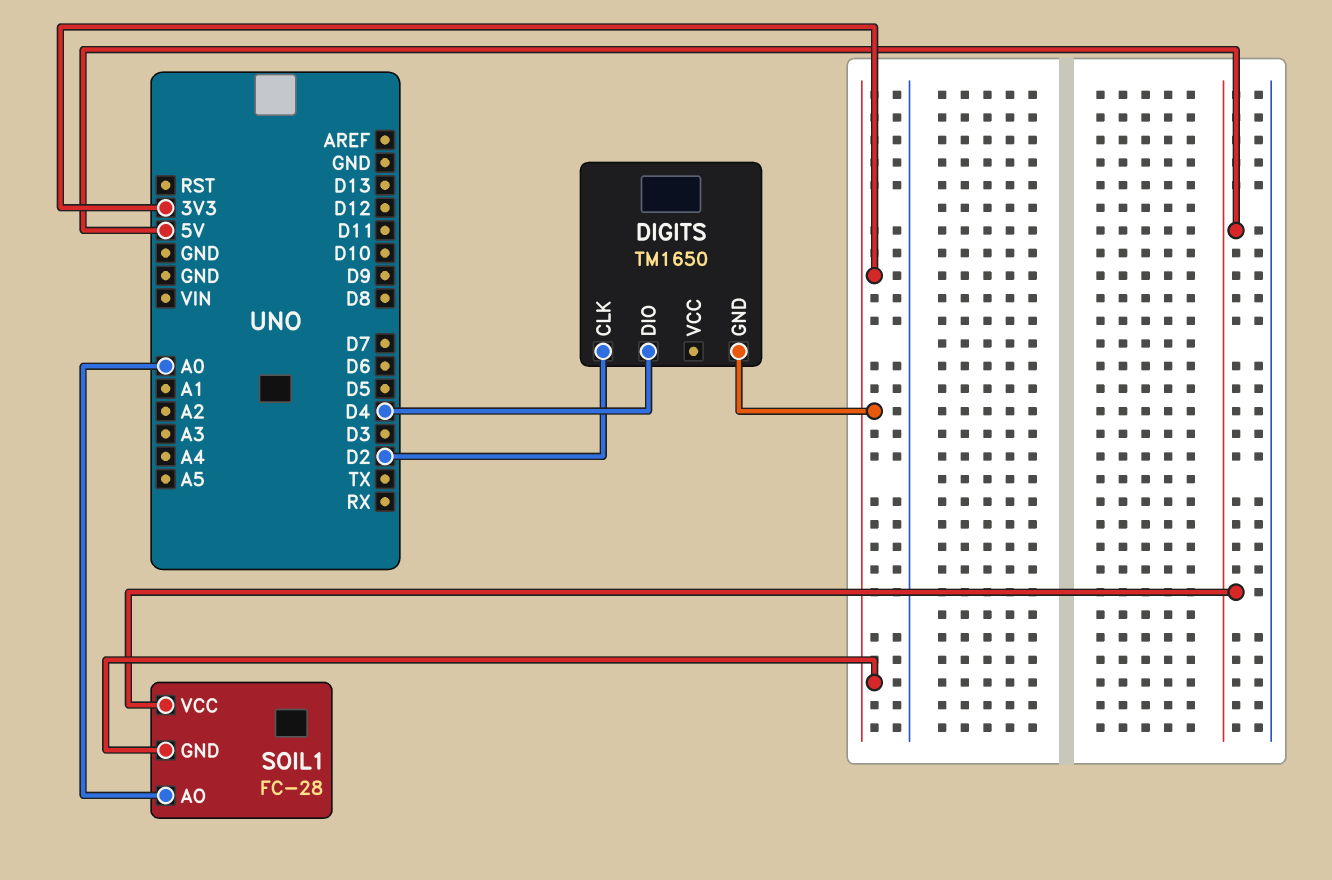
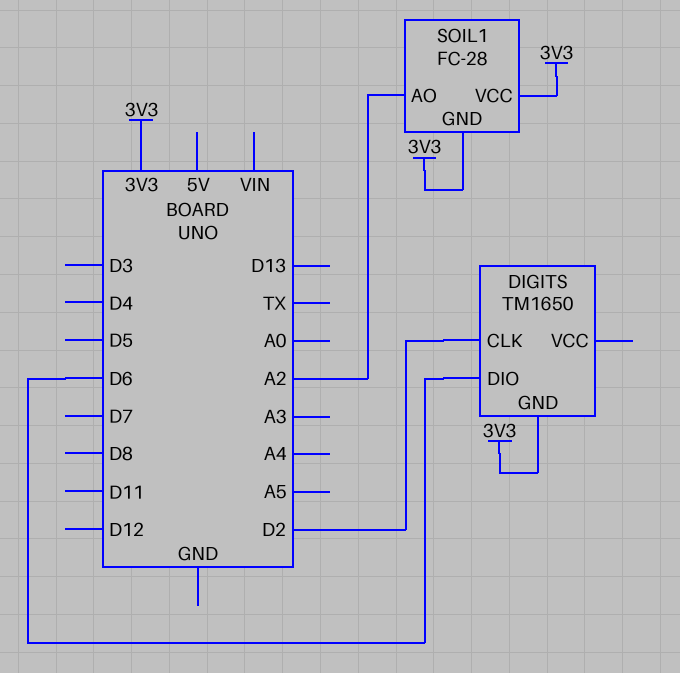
DIGITS pin DIO: D4 -> D6
SOIL1 pin AO: A0 -> A2
SOIL1 pin VCC: 5V -> 3V3

